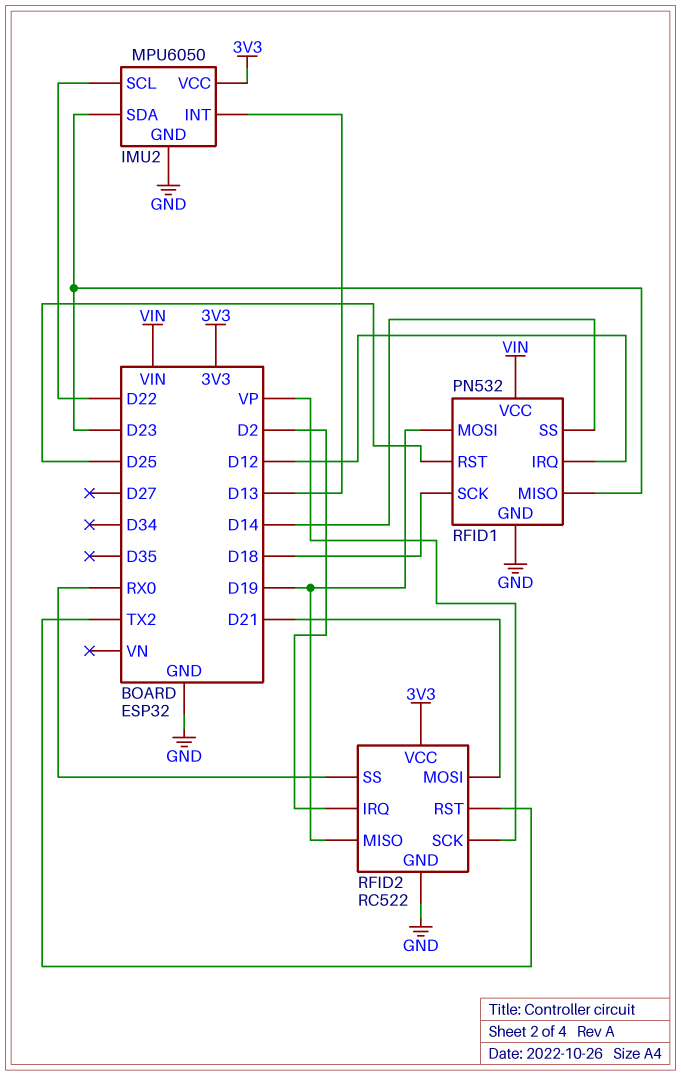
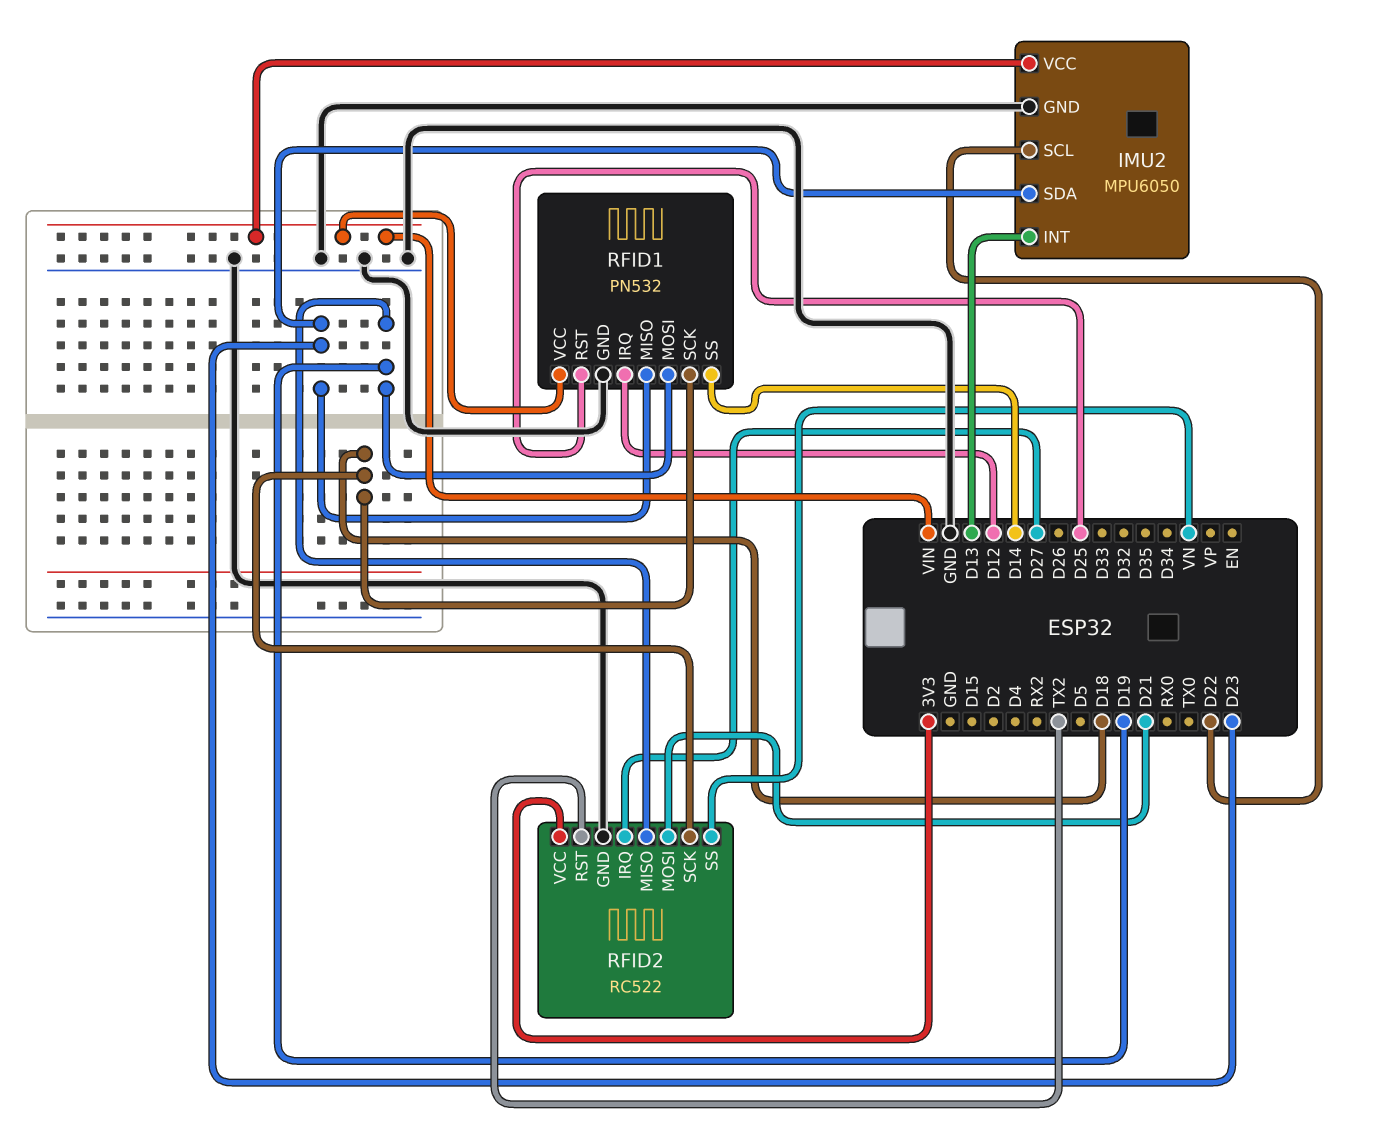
IMU2 pin VCC: 3V3 -> VIN
RFID2 pin IRQ: D2 -> D27
RFID2 pin SCK: VP -> D18
RFID2 pin SS: RX0 -> VN

